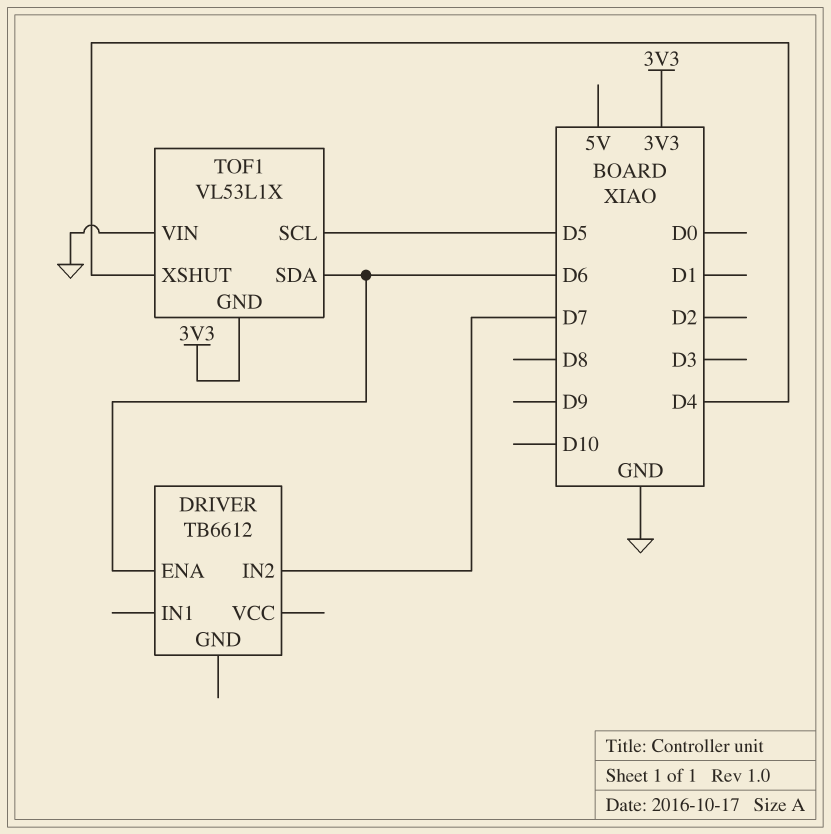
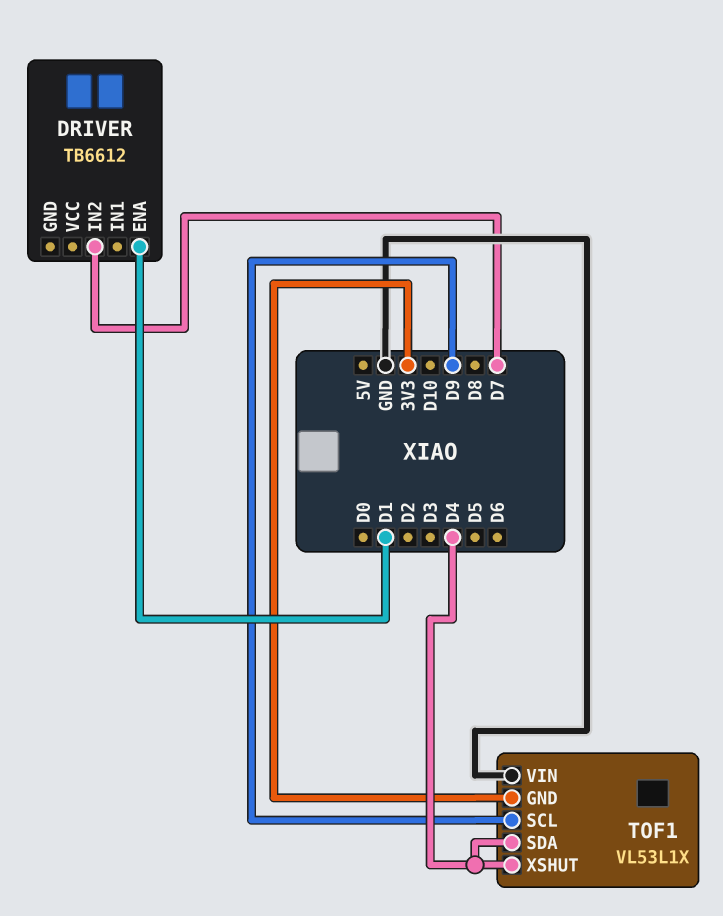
DRIVER pin ENA: D6 -> D1
TOF1 pin SCL: D5 -> D9
TOF1 pin SDA: D6 -> D4

